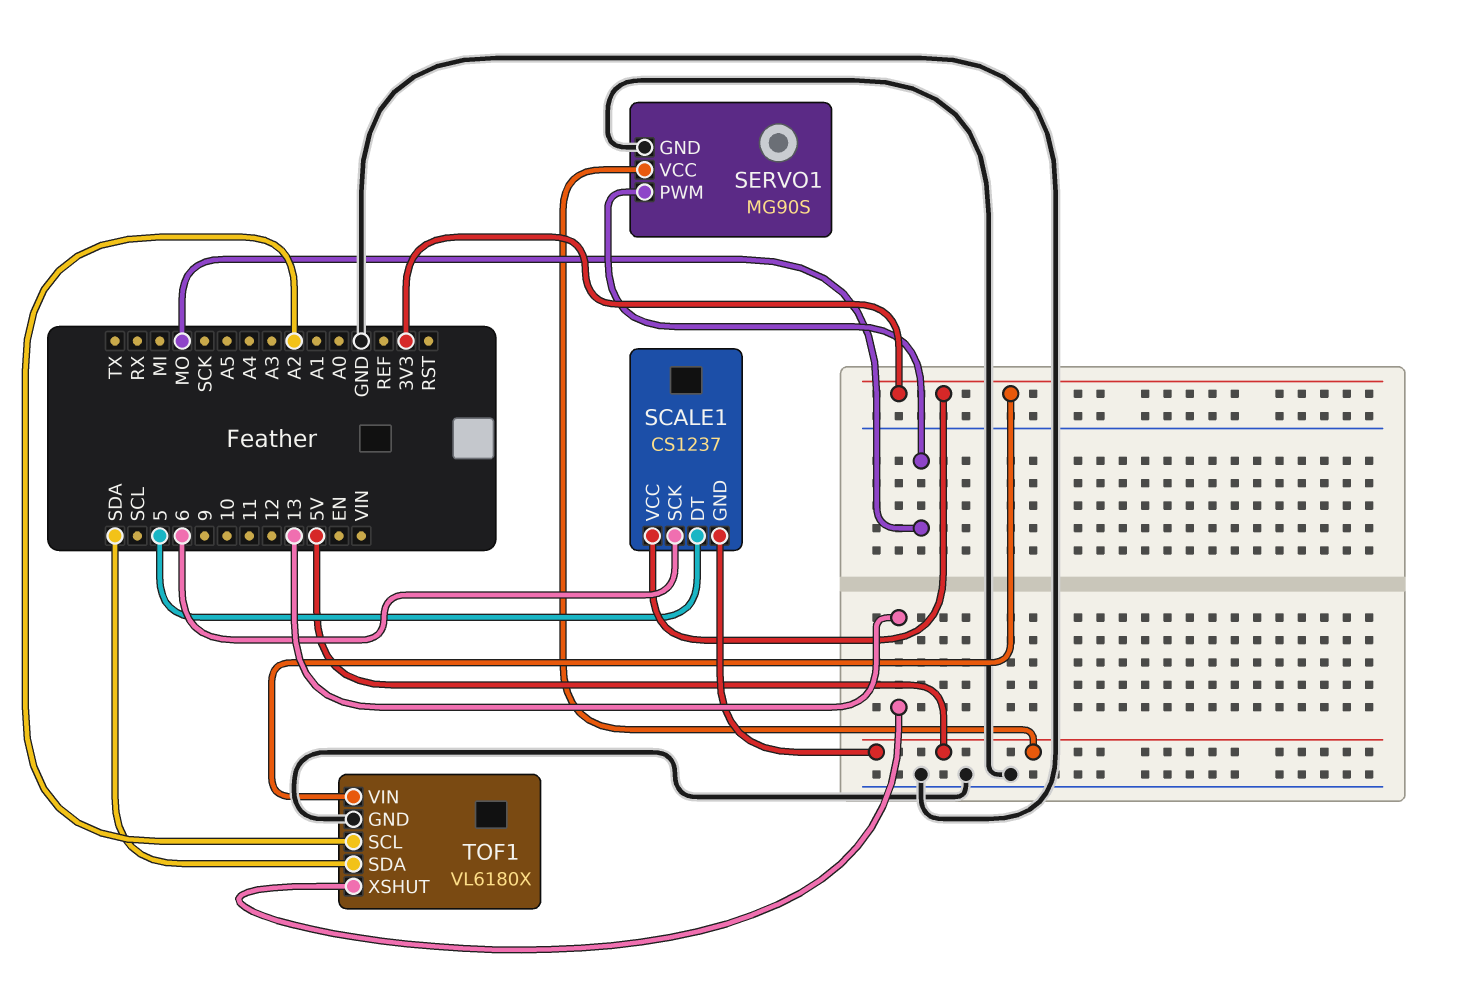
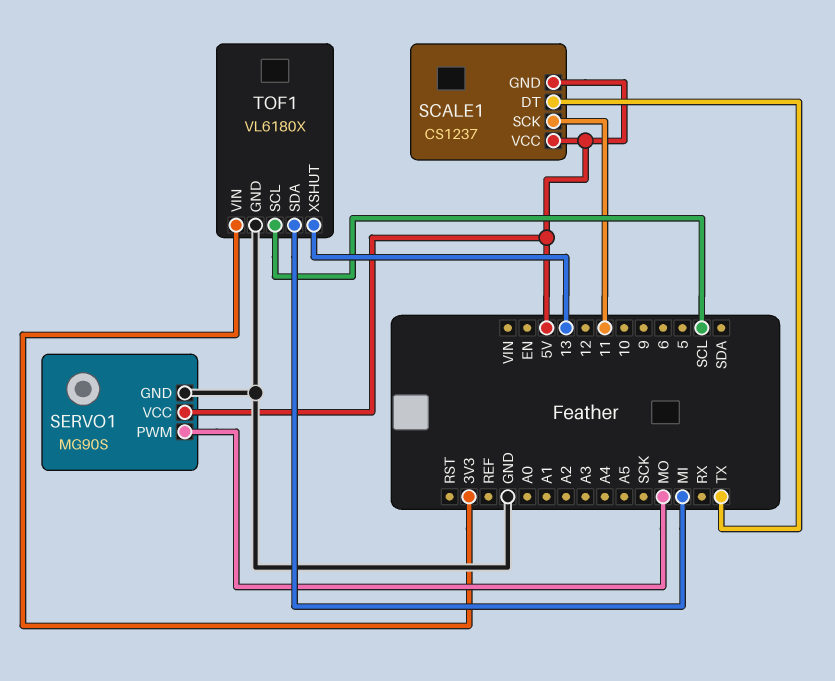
SCALE1 pin DT: 5 -> TX
SCALE1 pin SCK: 6 -> 11
SCALE1 pin VCC: 3V3 -> 5V
TOF1 pin SCL: A2 -> SCL
TOF1 pin SDA: SDA -> MI

